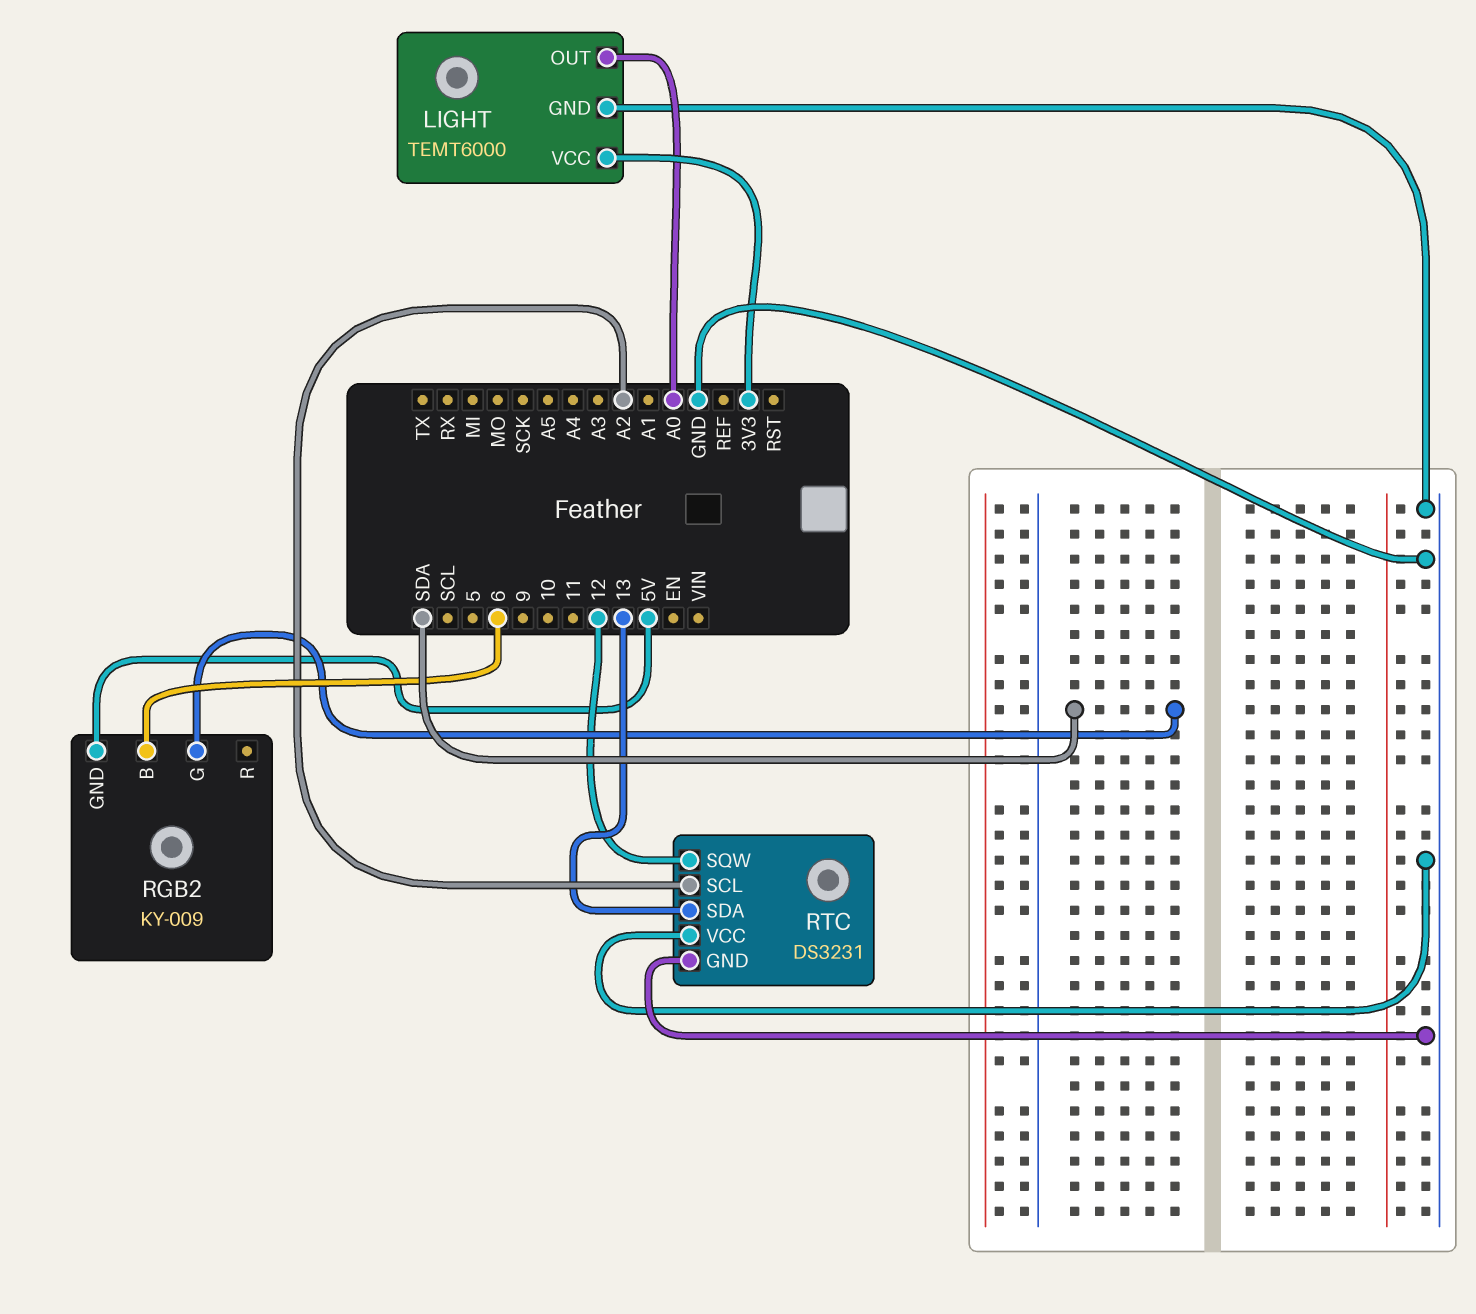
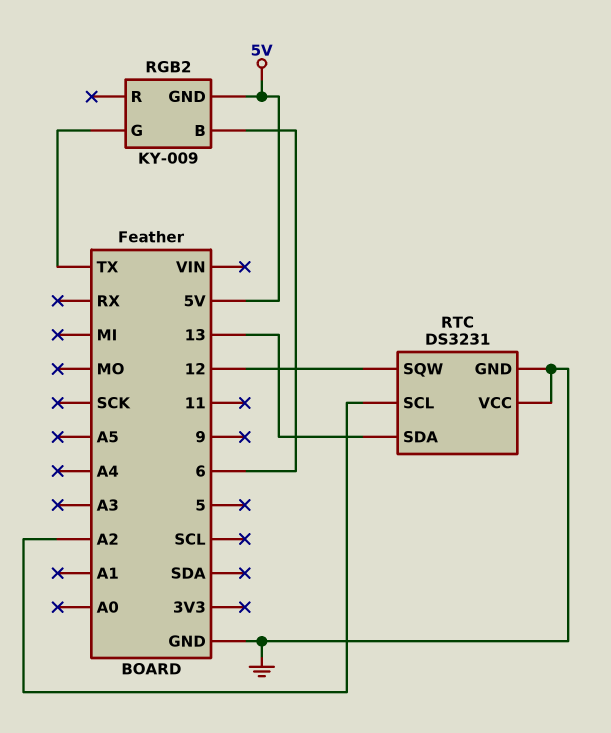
LIGHT: TEMT6000 -> none
LIGHT pin GND: GND -> none
LIGHT pin OUT: A0 -> none
LIGHT pin VCC: 3V3 -> none
RGB2 pin G: SDA -> TX

